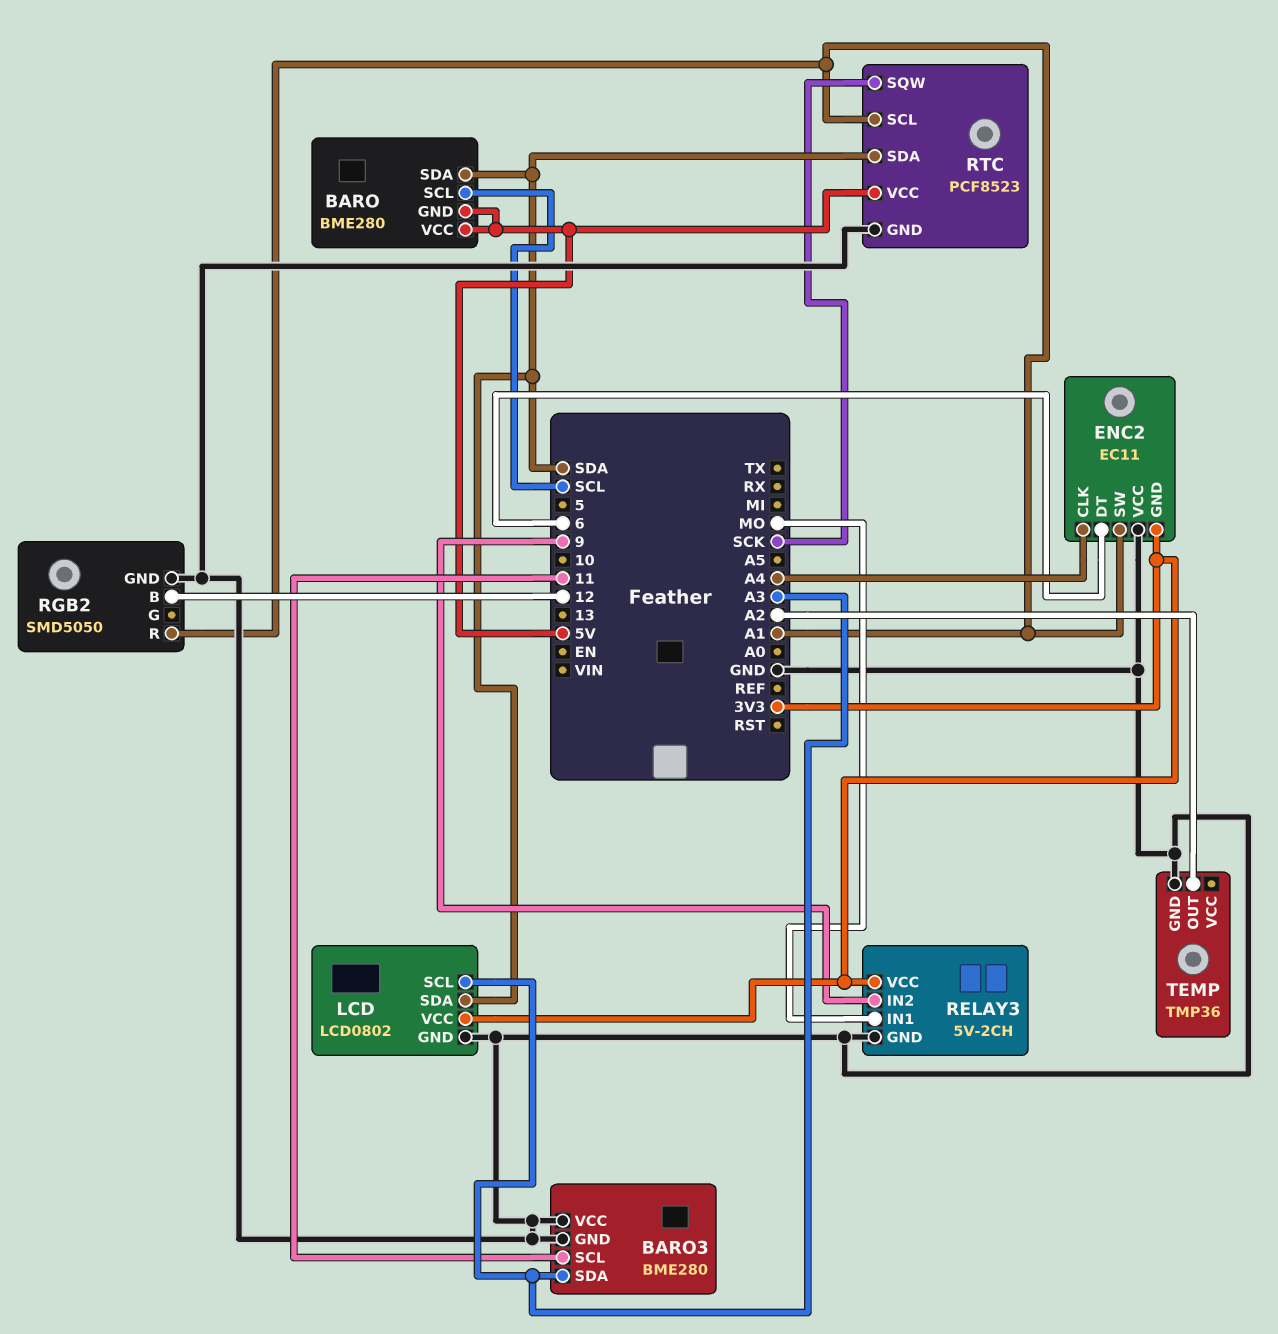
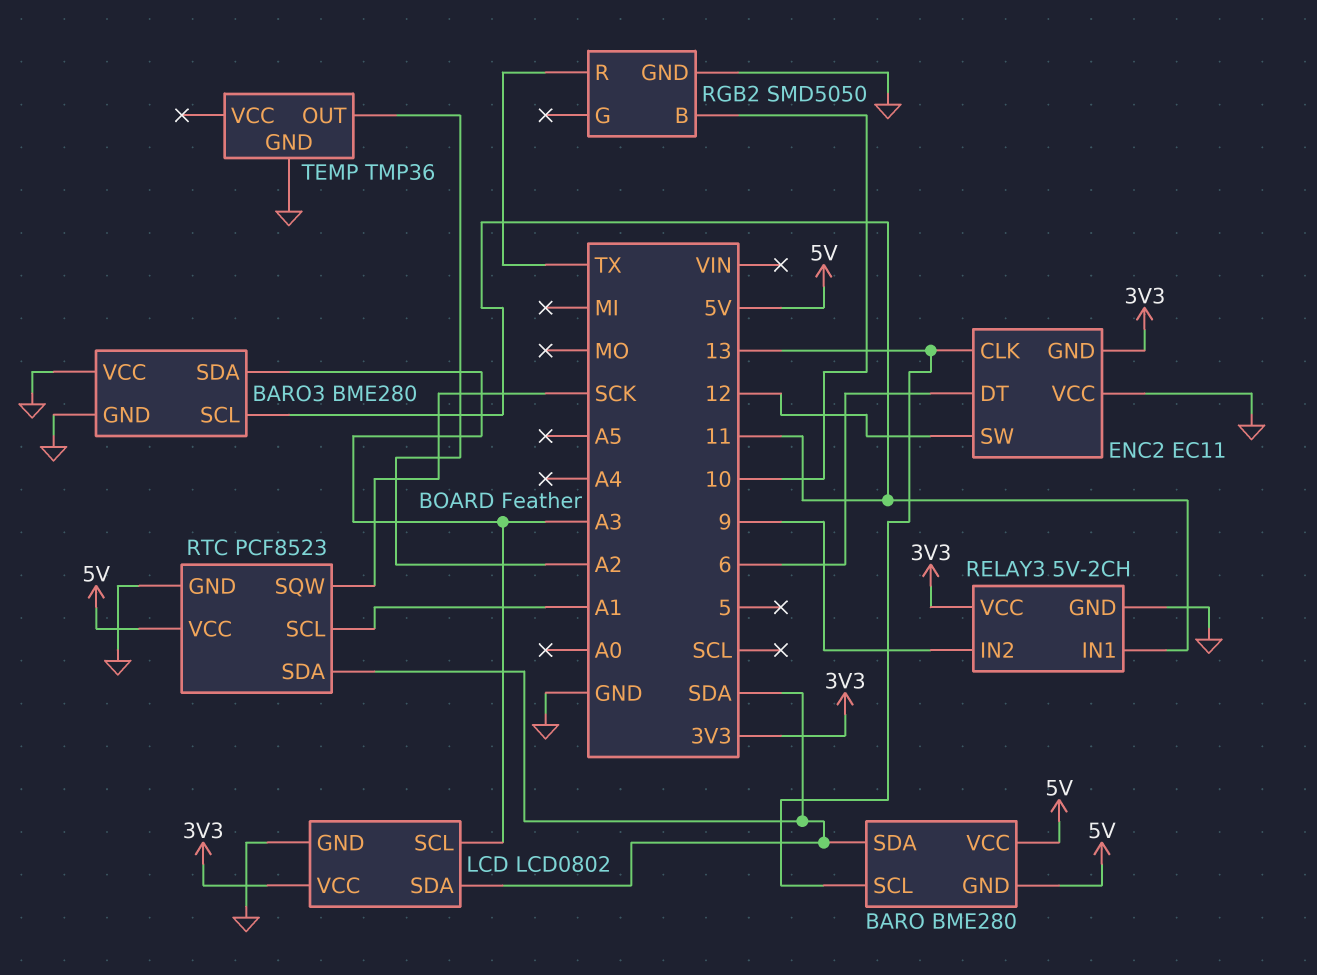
BARO pin SCL: SCL -> 13
ENC2 pin CLK: A4 -> 13
ENC2 pin SW: A1 -> 12
RELAY3 pin IN1: MO -> 11
RGB2 pin B: 12 -> 10
RGB2 pin R: A1 -> TX

